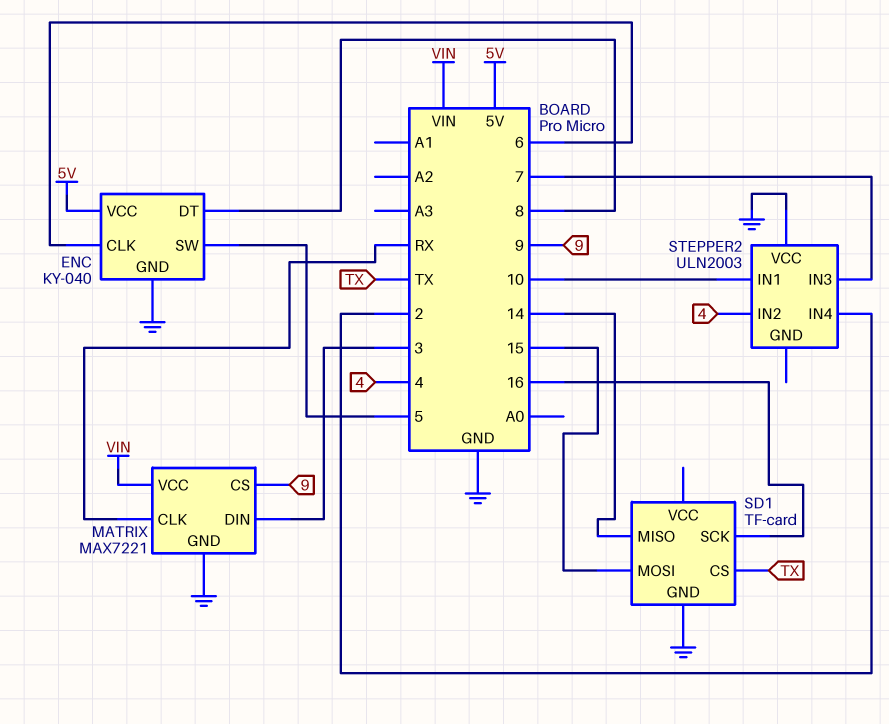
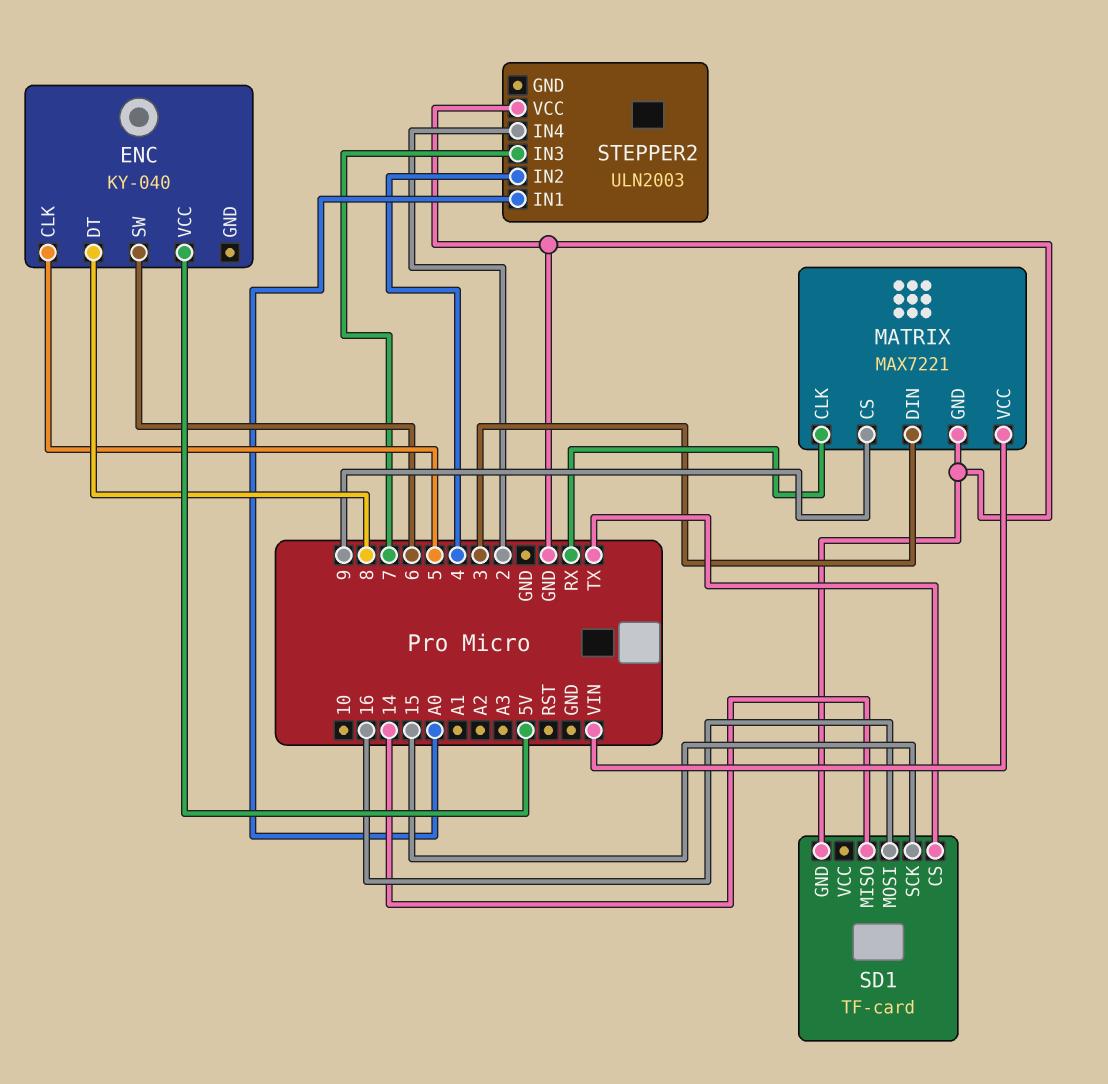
ENC pin CLK: 6 -> 5
ENC pin GND: GND -> none
ENC pin SW: 5 -> 6
SD1 pin MOSI: 15 -> 16
SD1 pin SCK: 16 -> 15
STEPPER2 pin IN1: 10 -> A0

